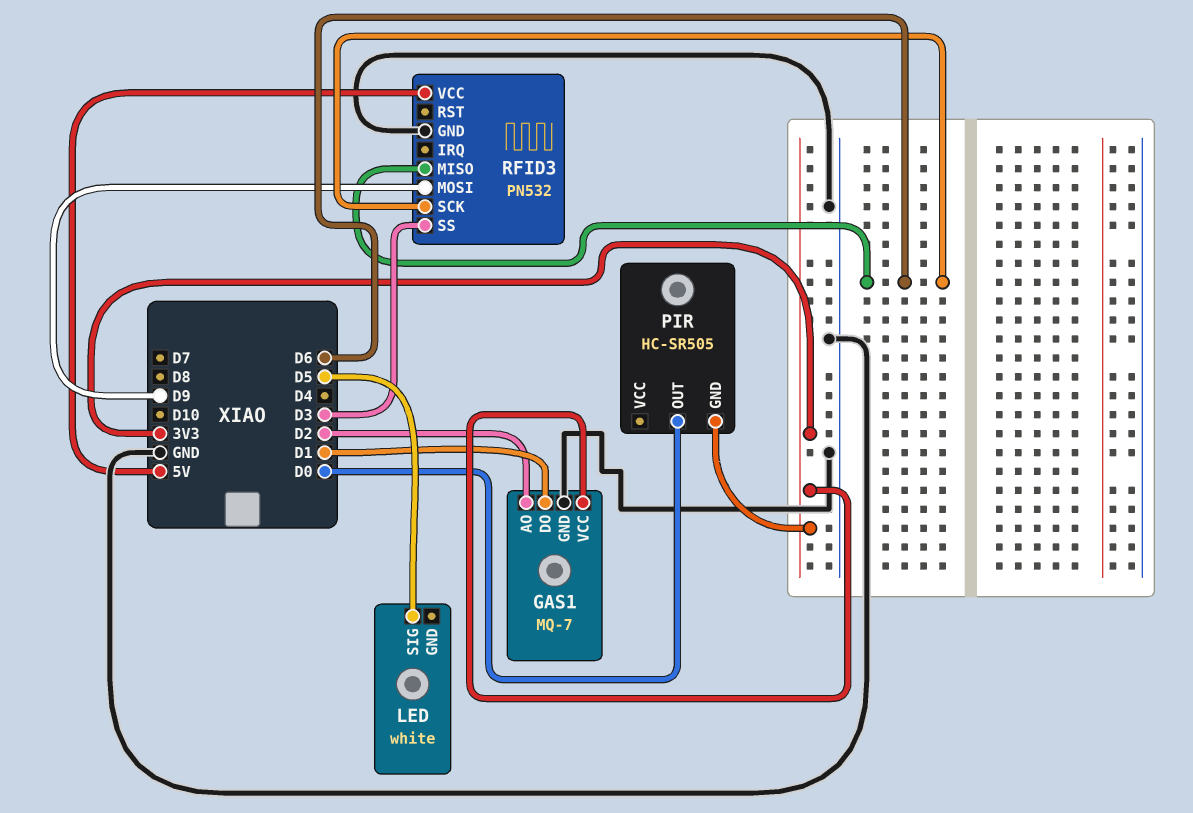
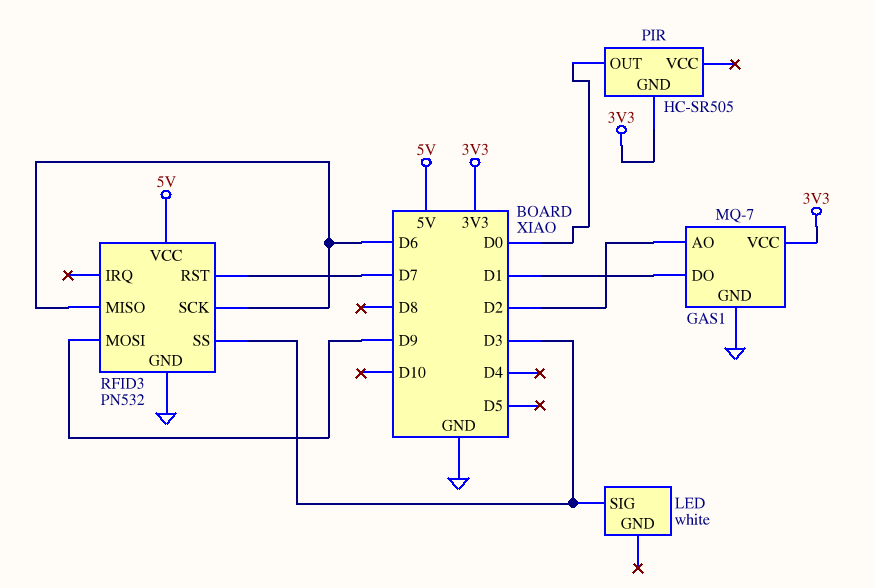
LED pin SIG: D5 -> D3
RFID3 pin RST: none -> D7

